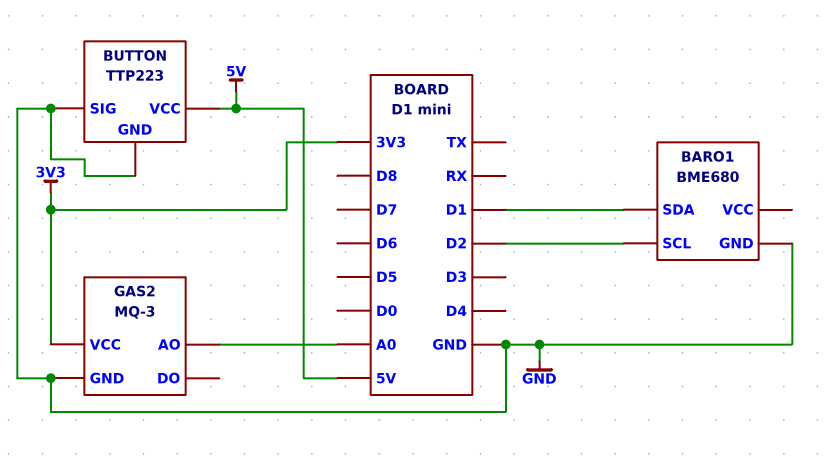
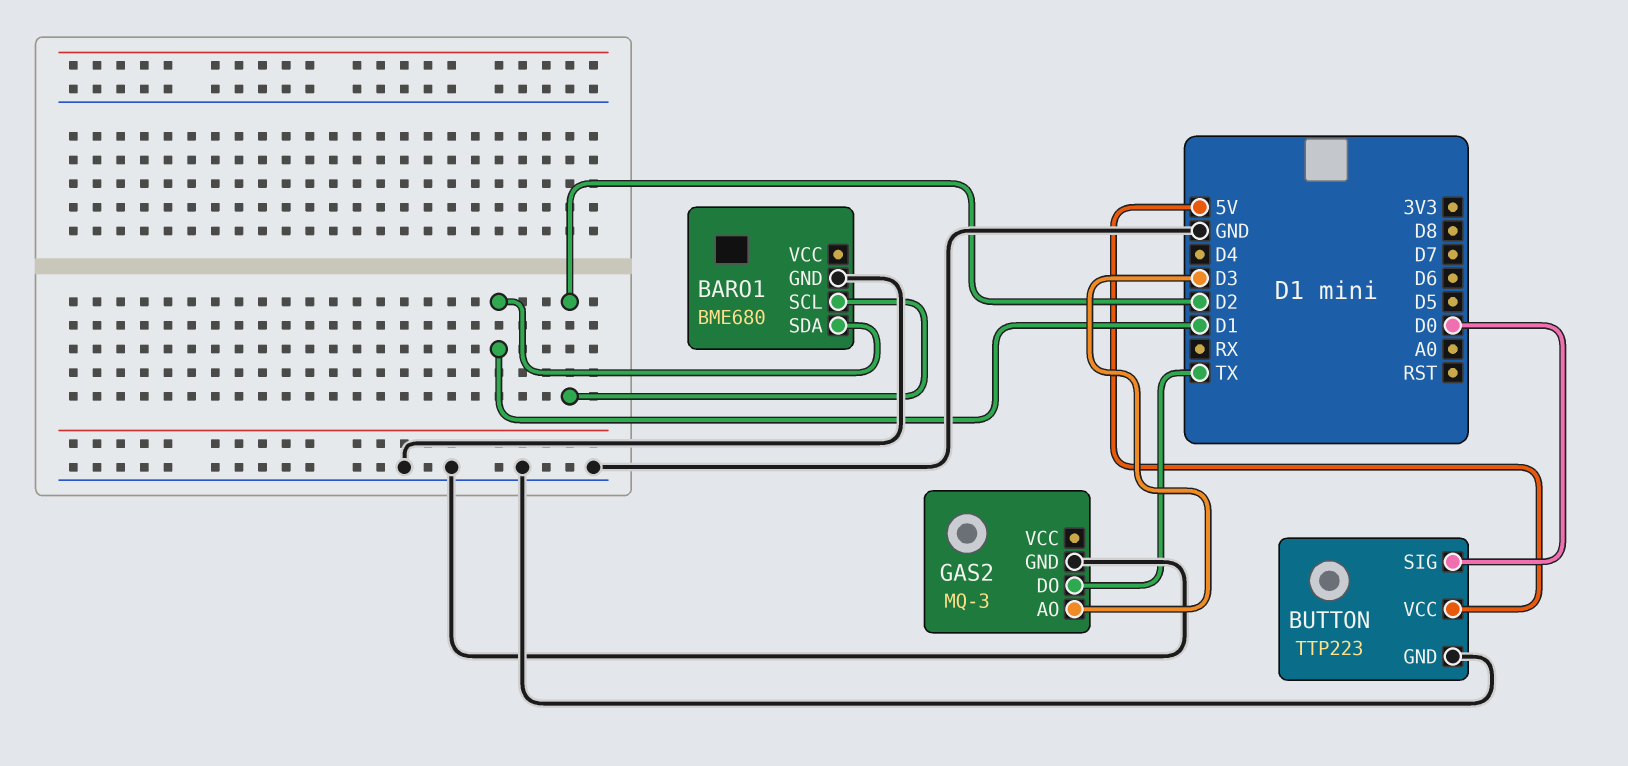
BUTTON pin SIG: GND -> D0
GAS2 pin AO: A0 -> D3
GAS2 pin DO: none -> TX
GAS2 pin VCC: 3V3 -> none

